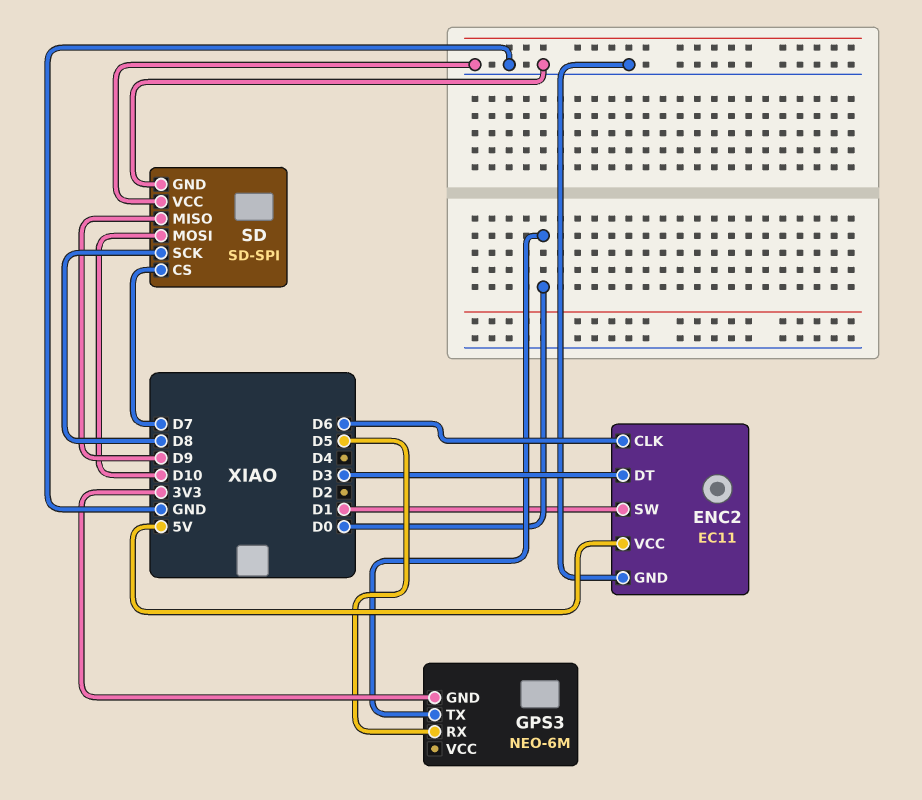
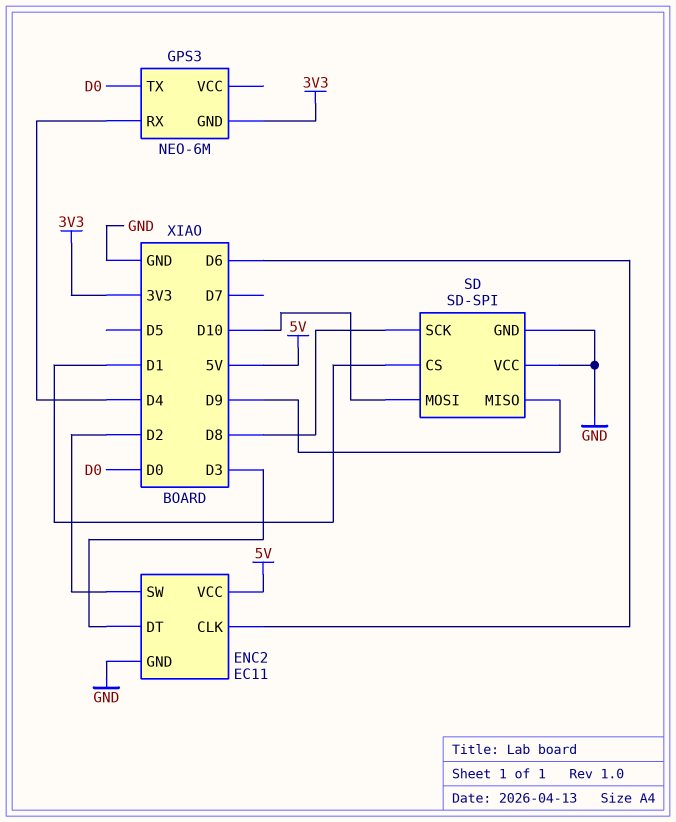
ENC2 pin SW: D1 -> D2
GPS3 pin RX: D5 -> D4
SD pin CS: D7 -> D1

